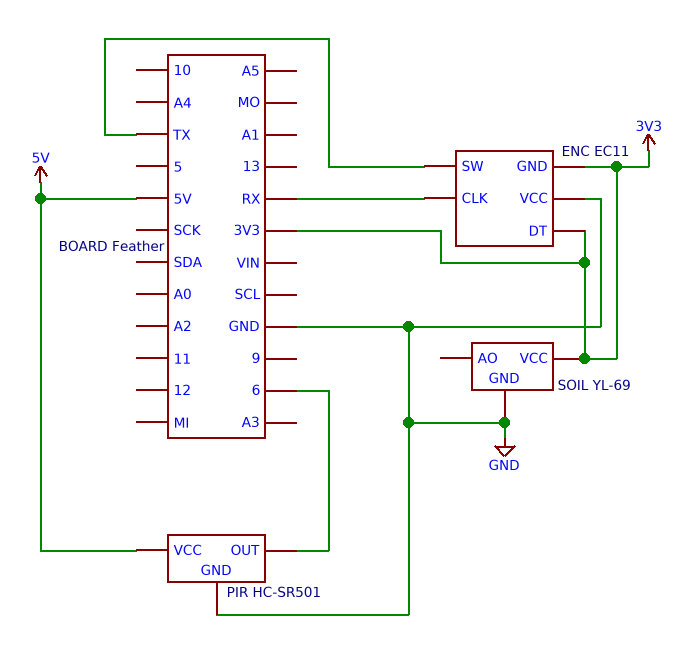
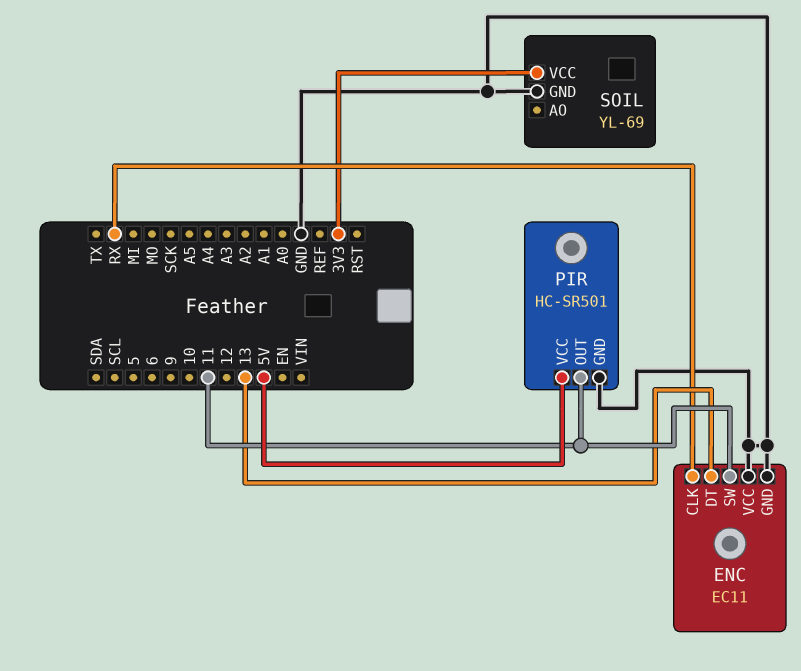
ENC pin DT: 3V3 -> 13
ENC pin GND: 3V3 -> GND
ENC pin SW: TX -> 11
PIR pin OUT: 6 -> 11

